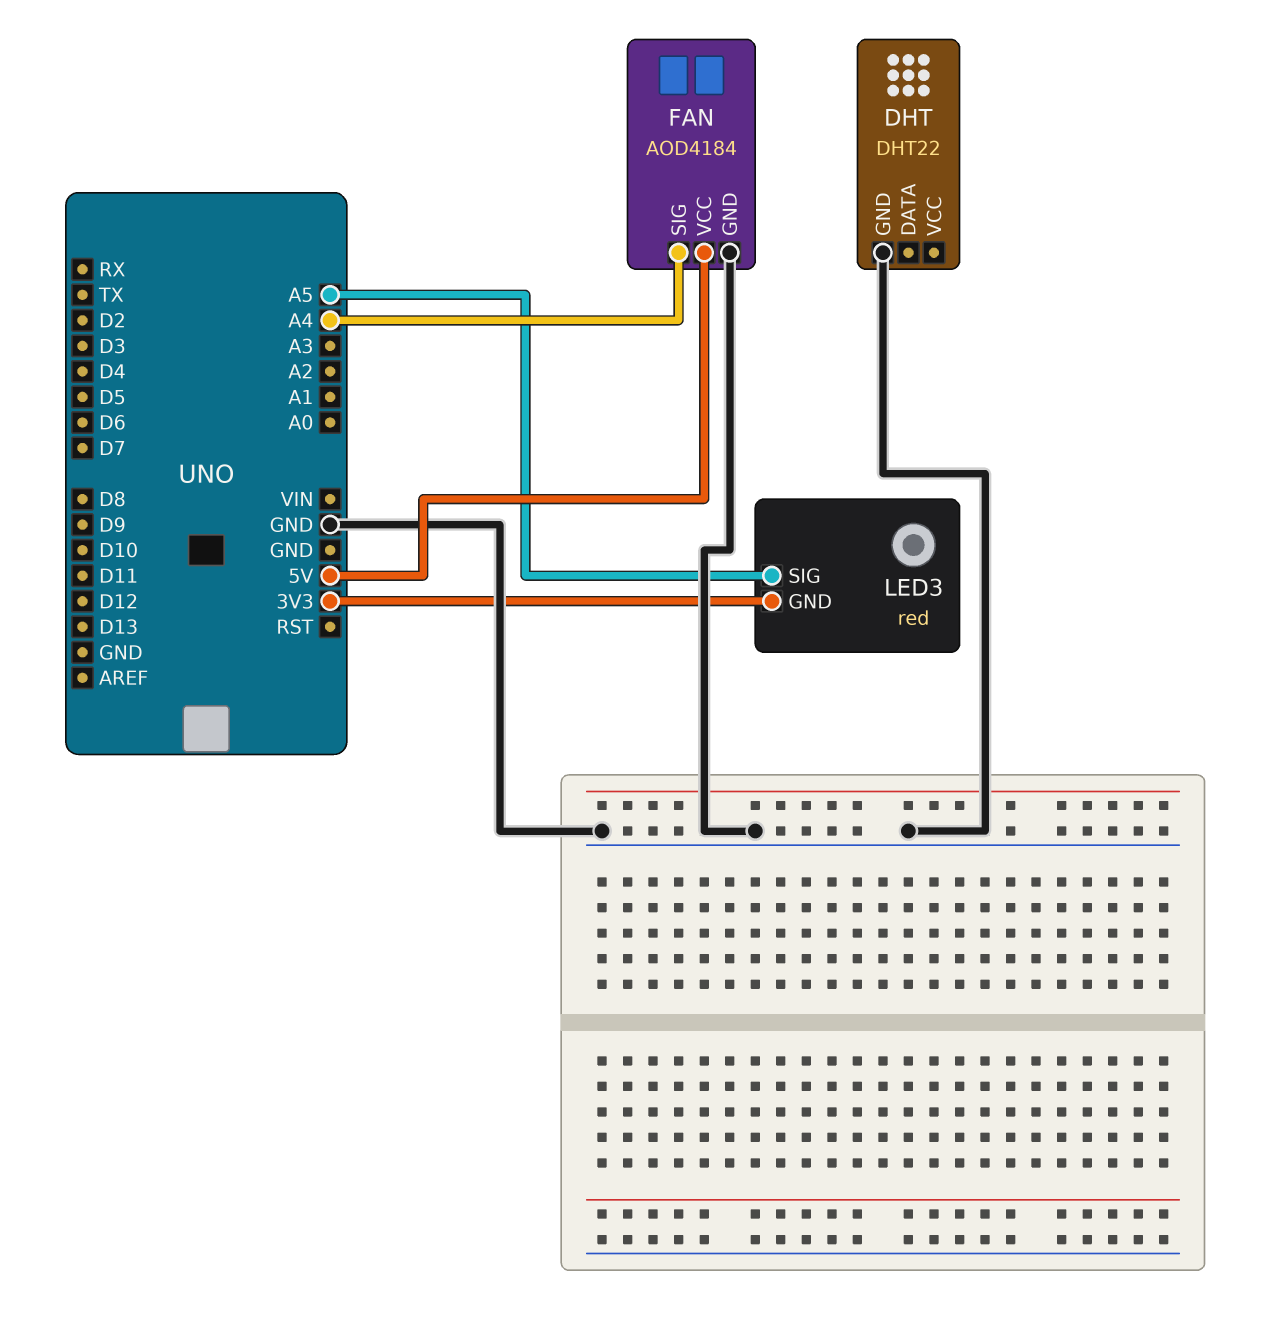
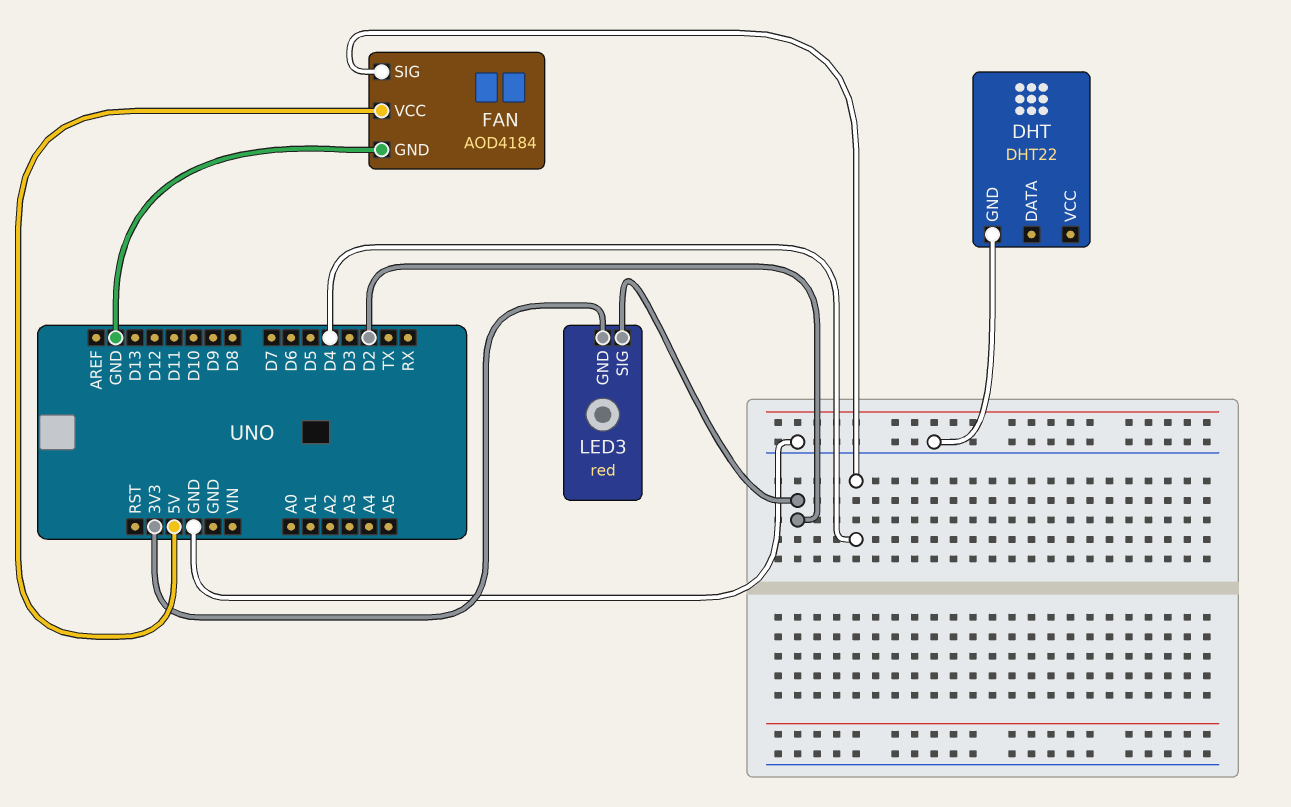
FAN pin SIG: A4 -> D4
LED3 pin SIG: A5 -> D2

